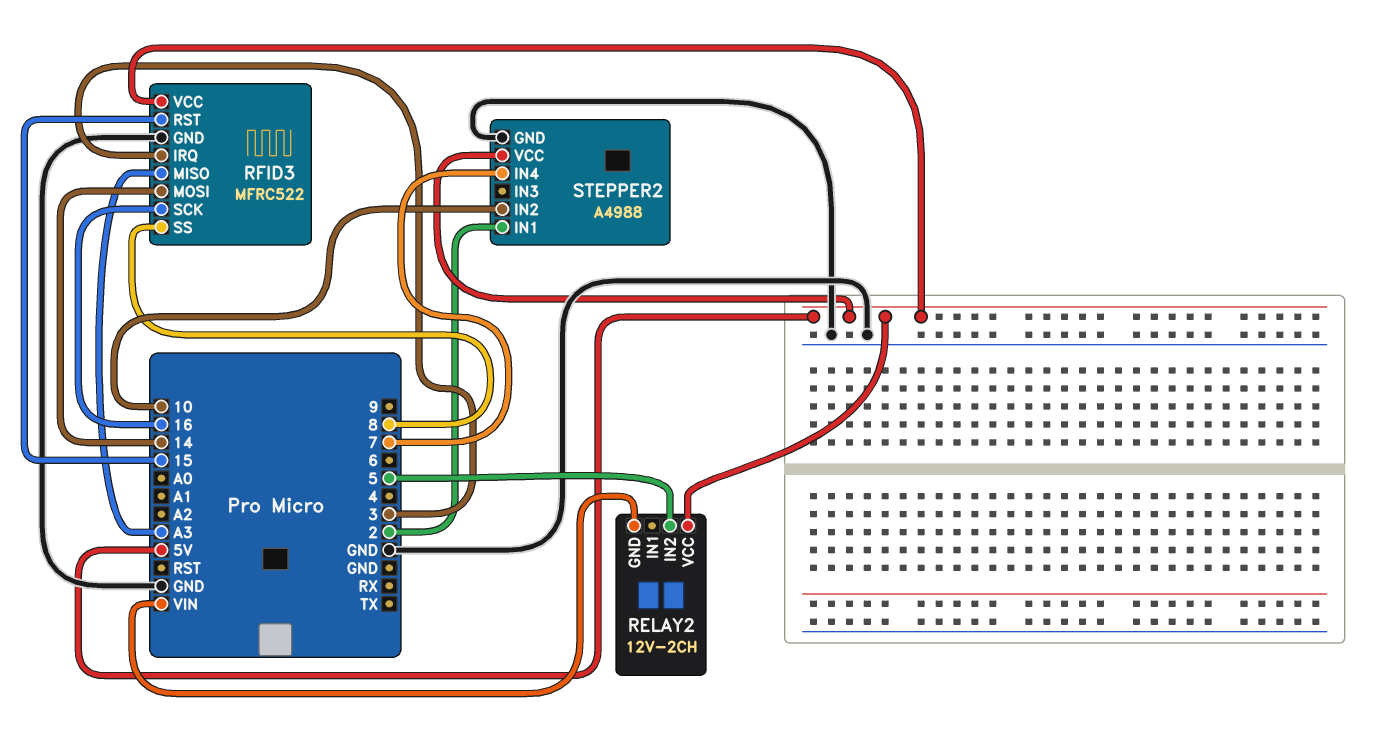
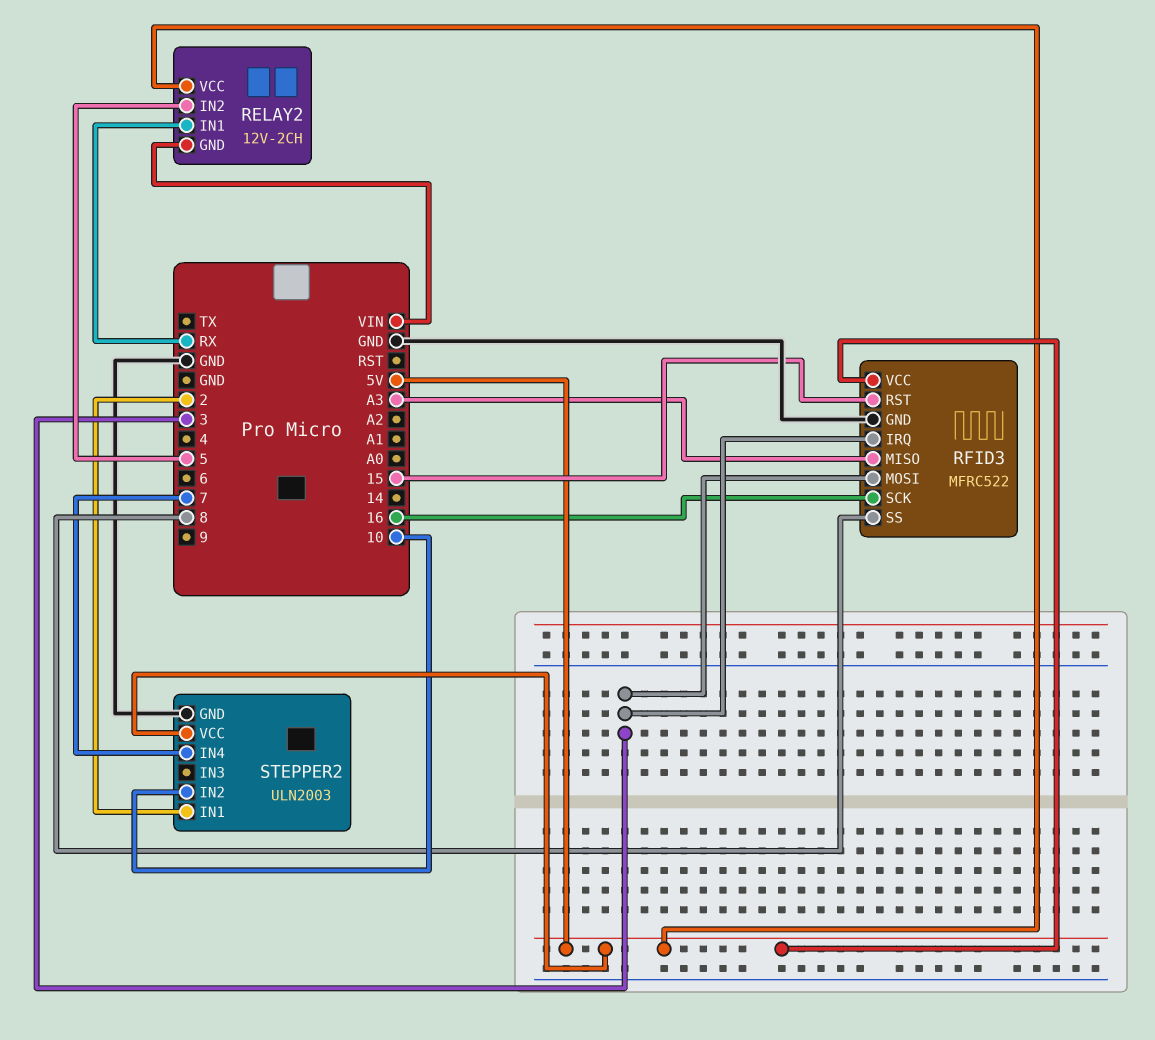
RELAY2 pin IN1: none -> RX
RFID3 pin MOSI: 14 -> 3
STEPPER2: A4988 -> ULN2003

